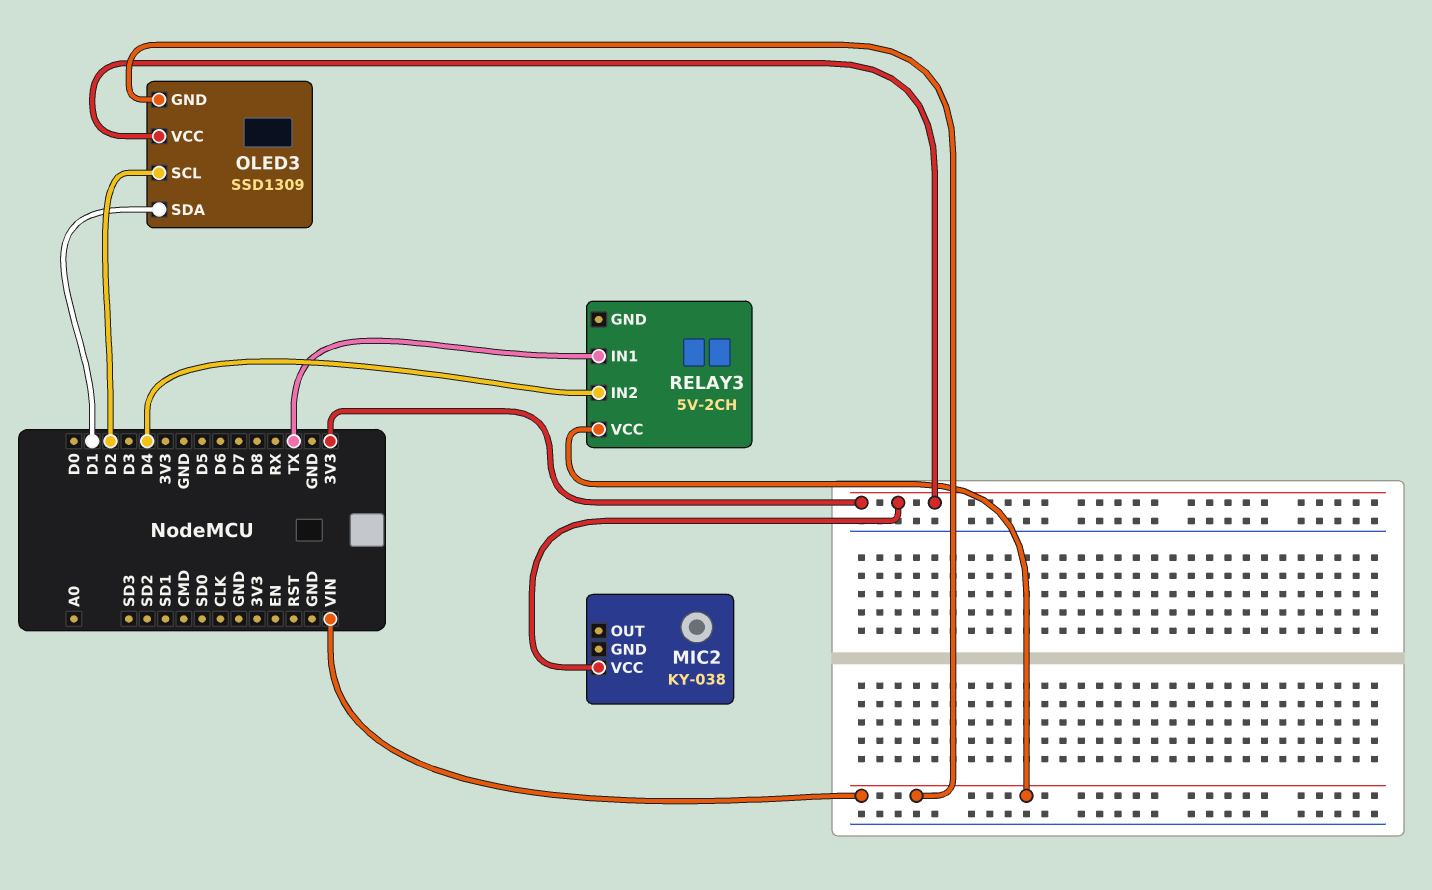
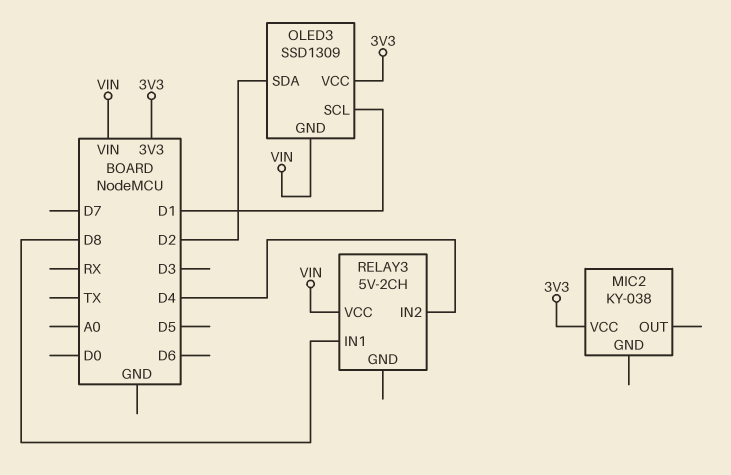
OLED3 pin SCL: D2 -> D1
OLED3 pin SDA: D1 -> D2
RELAY3 pin IN1: TX -> D8

